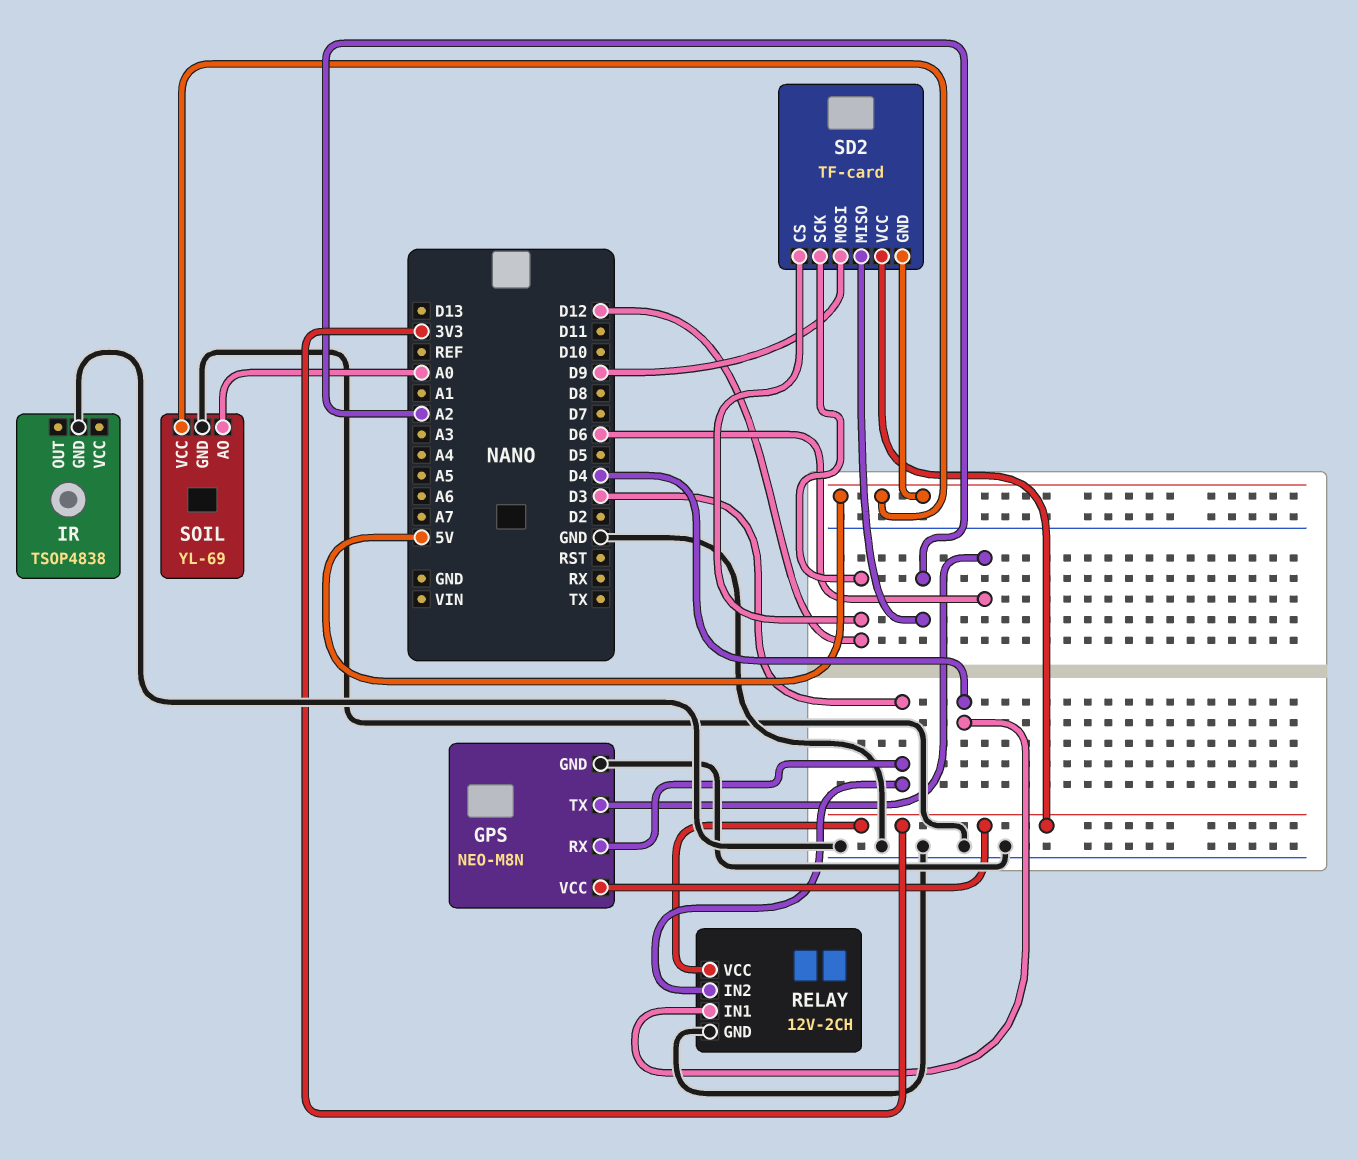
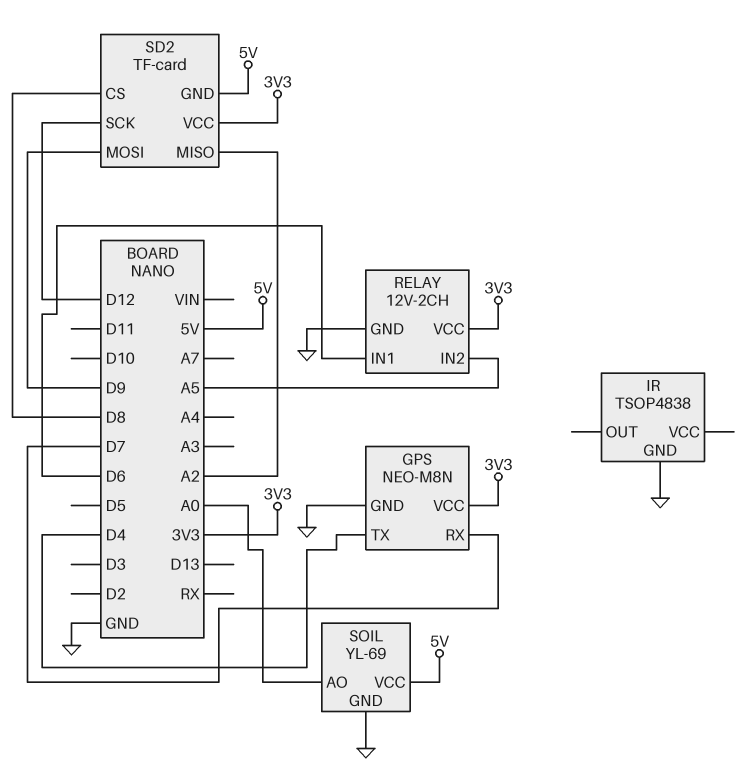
GPS pin RX: D3 -> D7
GPS pin TX: D6 -> D4
RELAY pin IN1: D4 -> D6
RELAY pin IN2: D3 -> A5
SD2 pin CS: D12 -> D8

